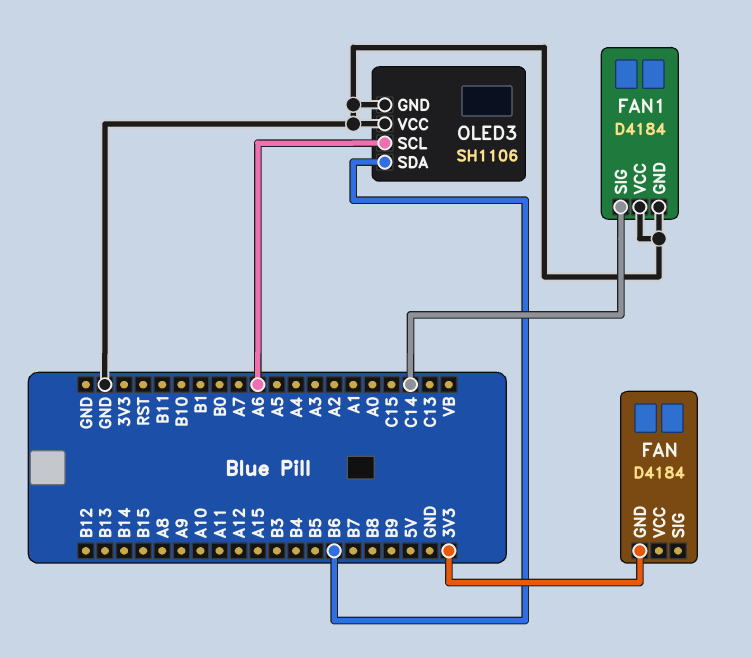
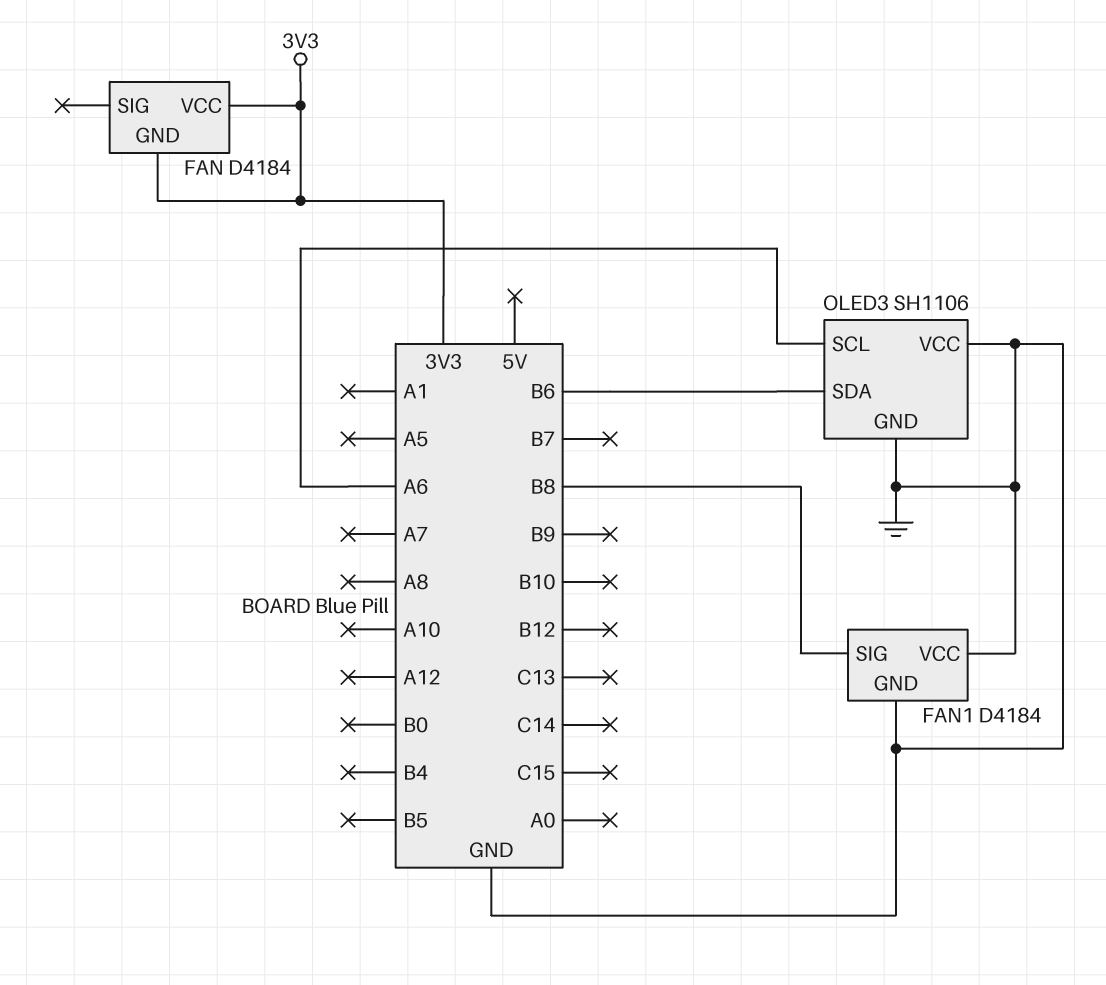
FAN pin VCC: none -> 3V3
FAN1 pin SIG: C14 -> B8

